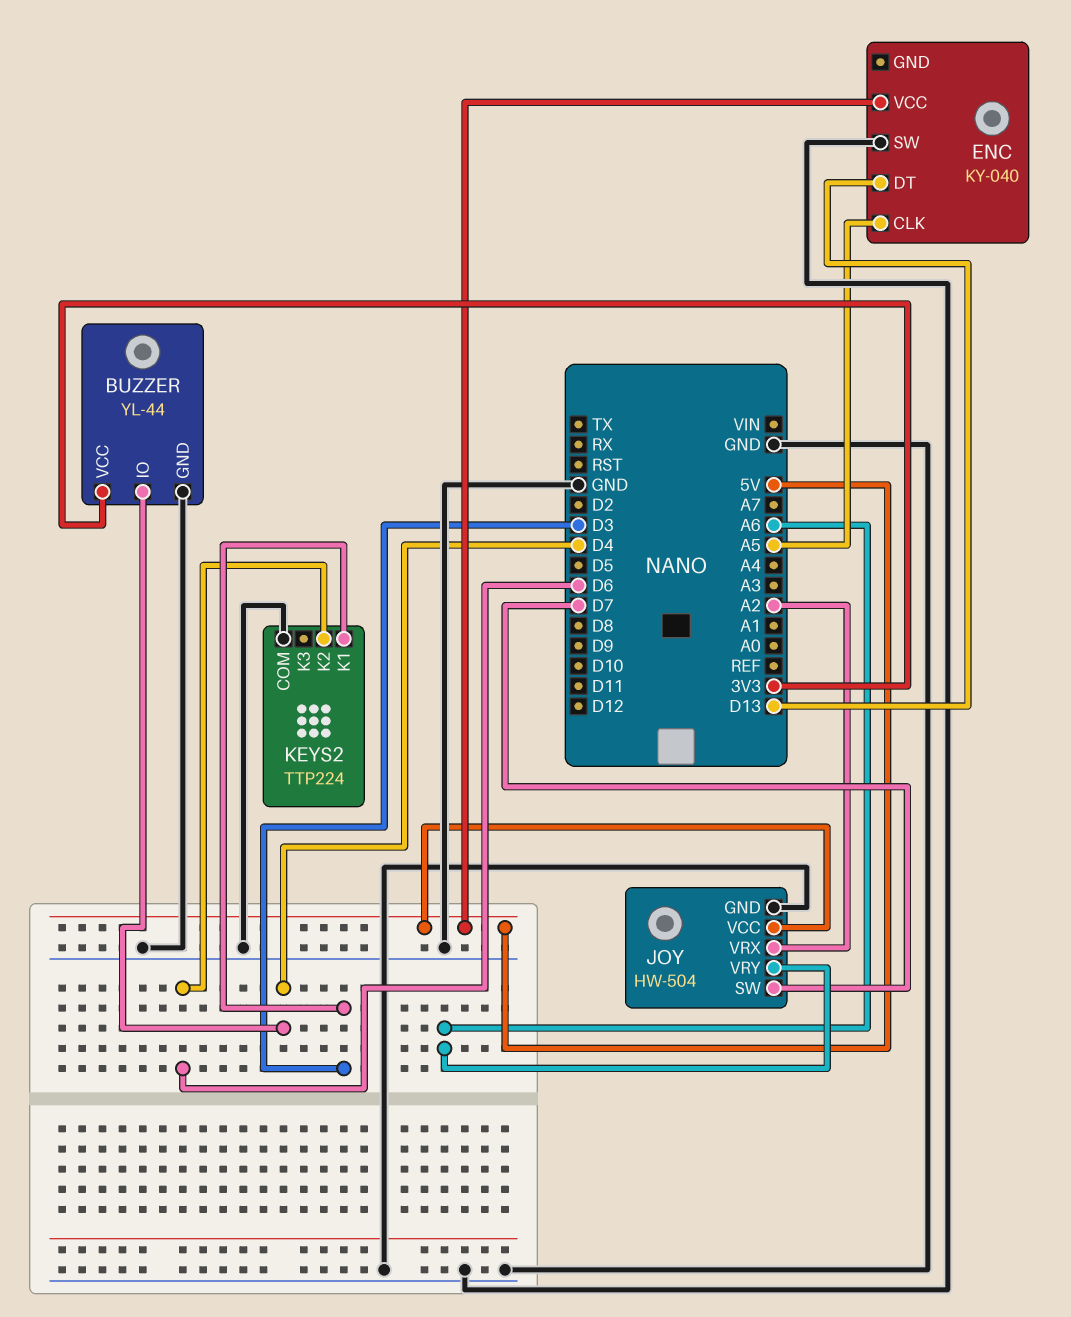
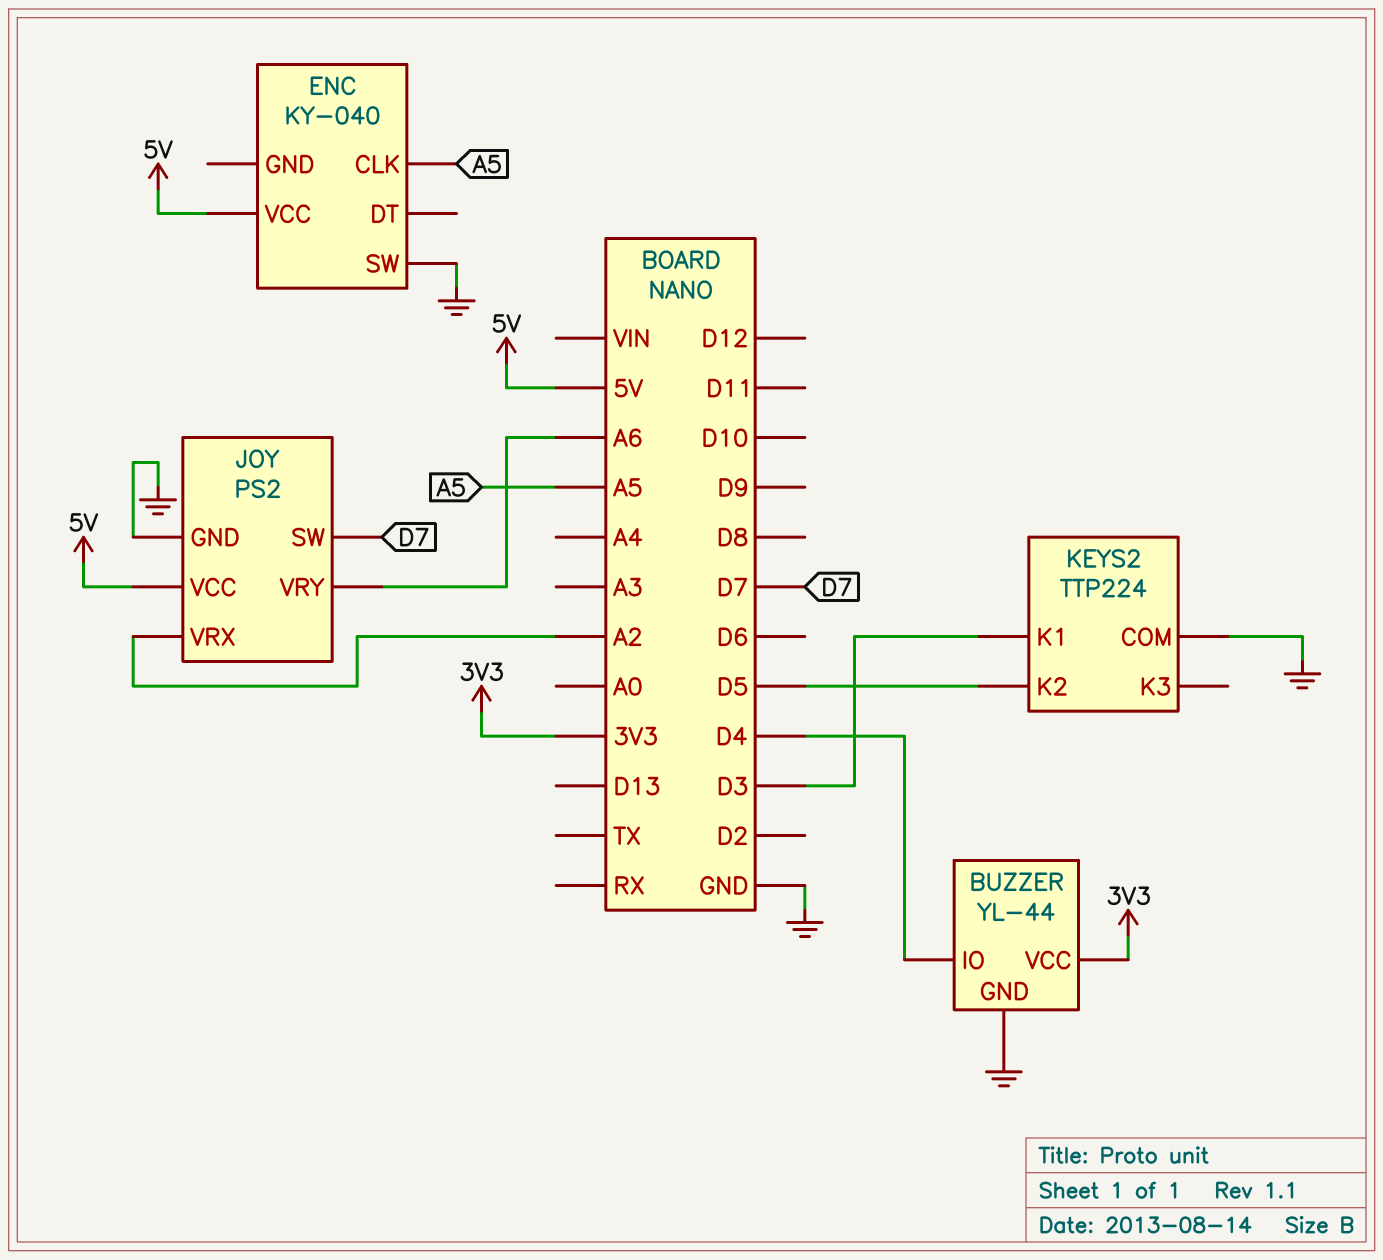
ENC pin DT: D13 -> none
JOY: HW-504 -> PS2
KEYS2 pin K2: D6 -> D5

